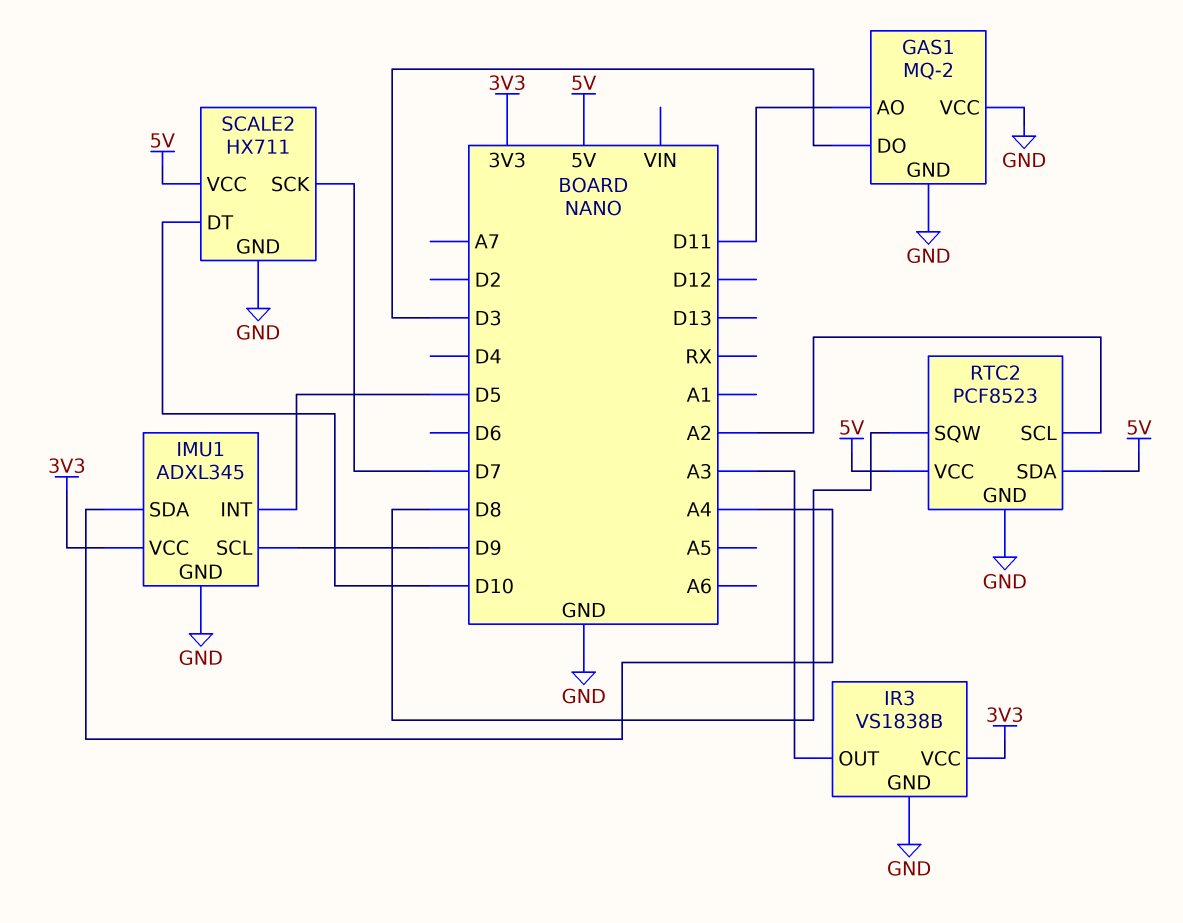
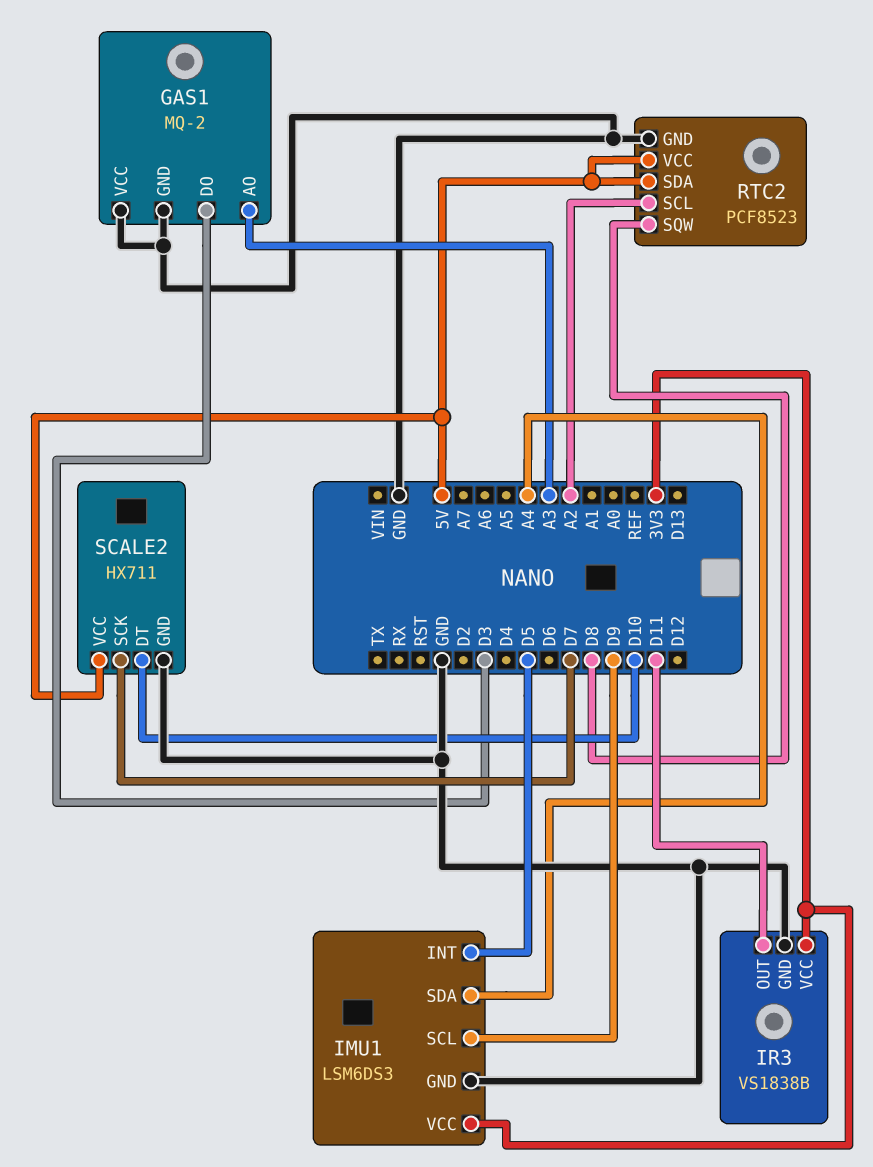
GAS1 pin AO: D11 -> A3
IMU1: ADXL345 -> LSM6DS3
IR3 pin OUT: A3 -> D11

